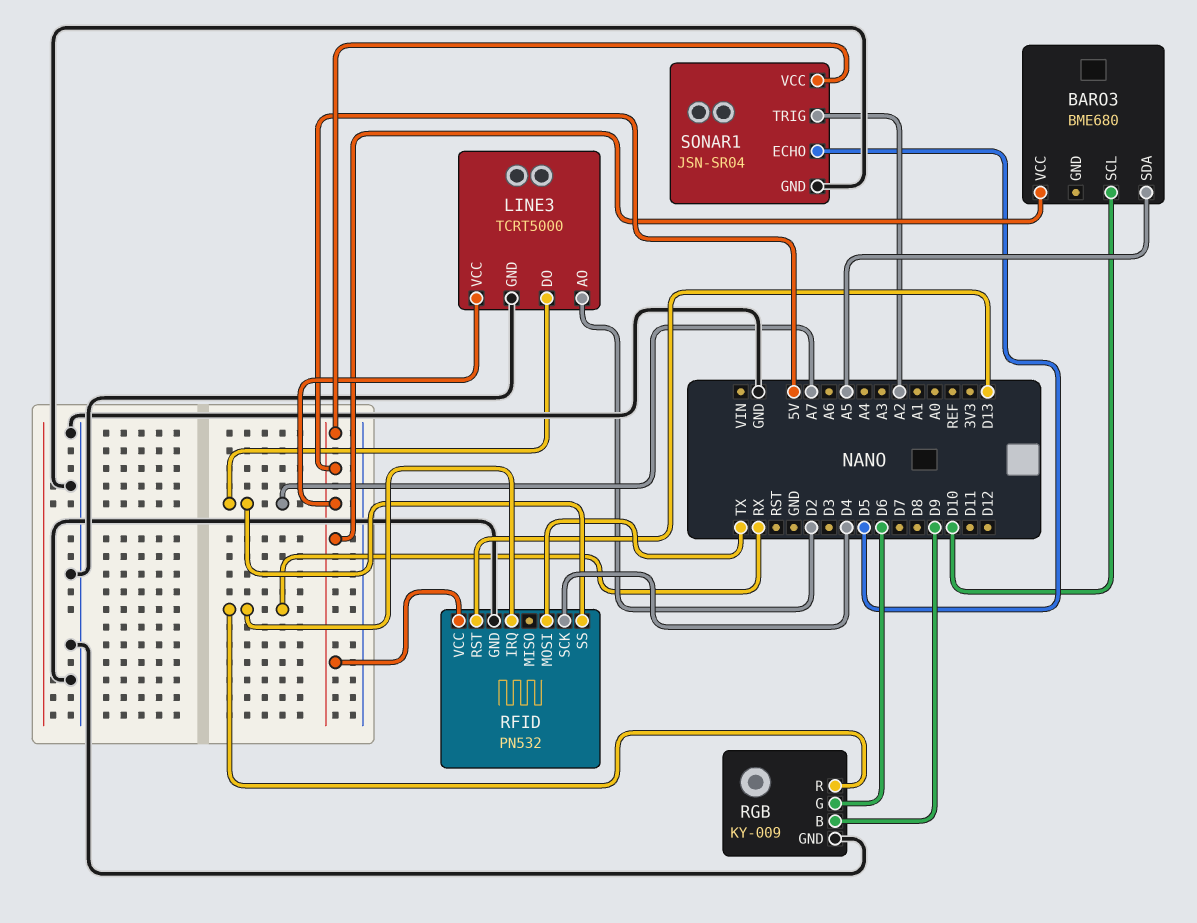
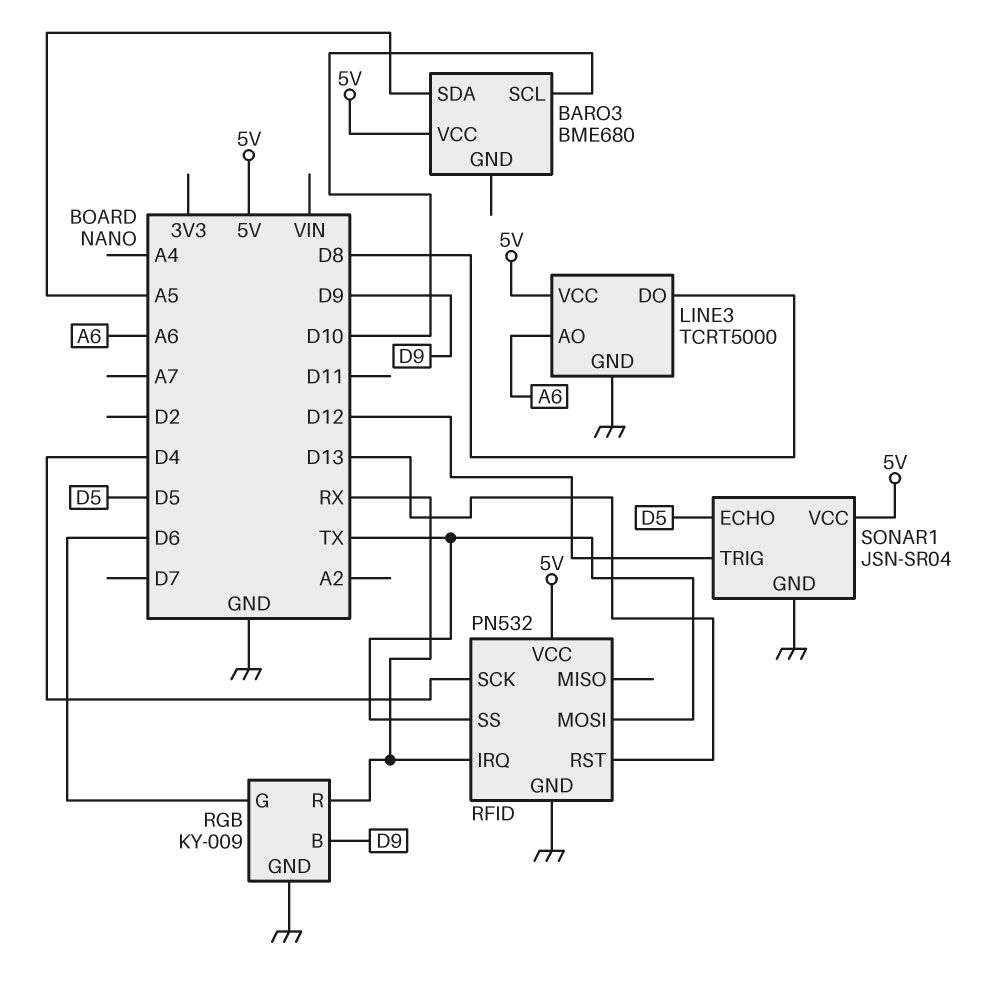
LINE3 pin AO: D2 -> A6
LINE3 pin DO: A7 -> D8
RFID pin SS: A7 -> TX
SONAR1 pin TRIG: A2 -> D12

